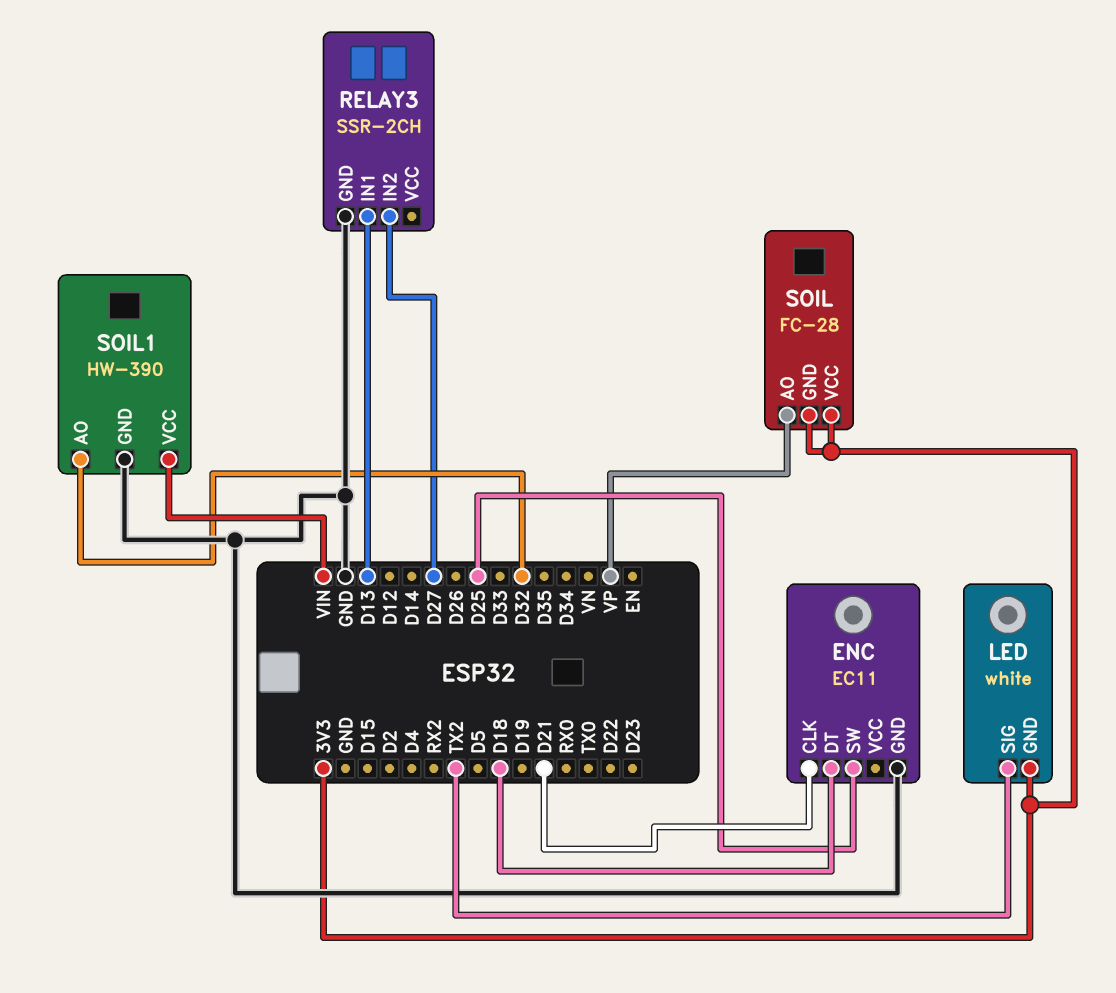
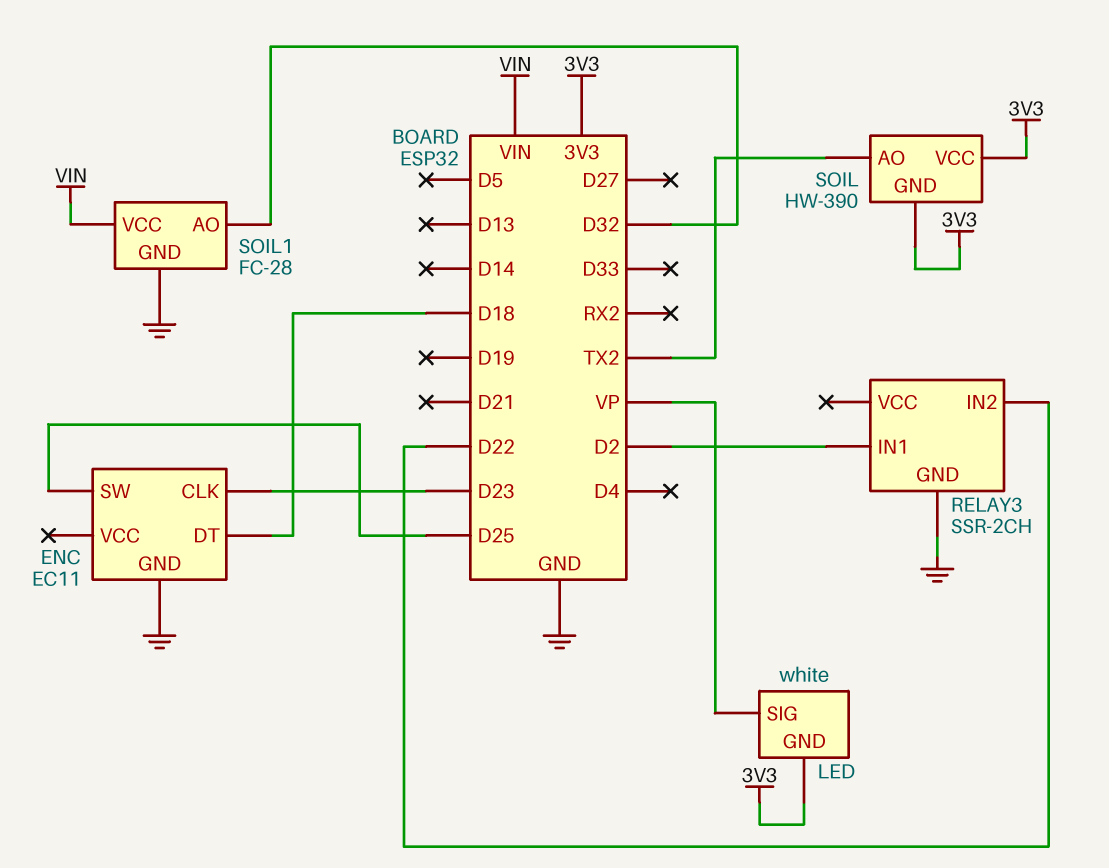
ENC pin CLK: D21 -> D23
LED pin SIG: TX2 -> VP
RELAY3 pin IN1: D13 -> D2
RELAY3 pin IN2: D27 -> D22
SOIL: FC-28 -> HW-390
SOIL pin AO: VP -> TX2
SOIL1: HW-390 -> FC-28

